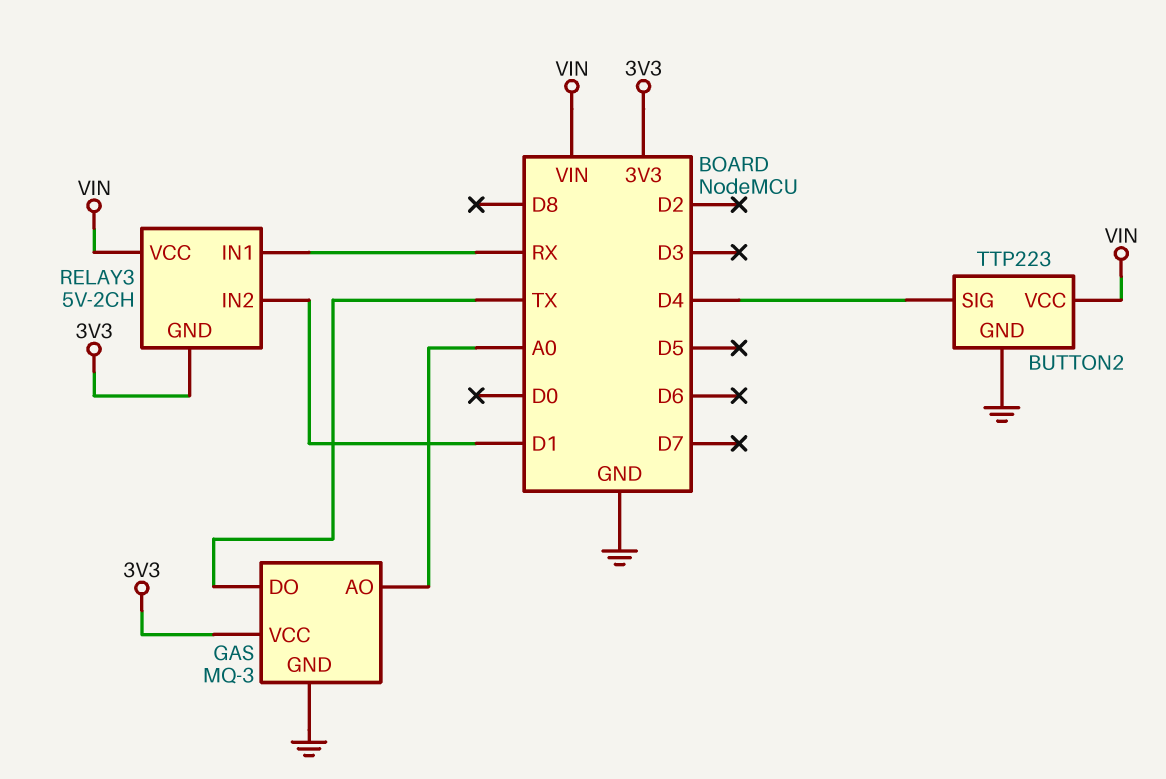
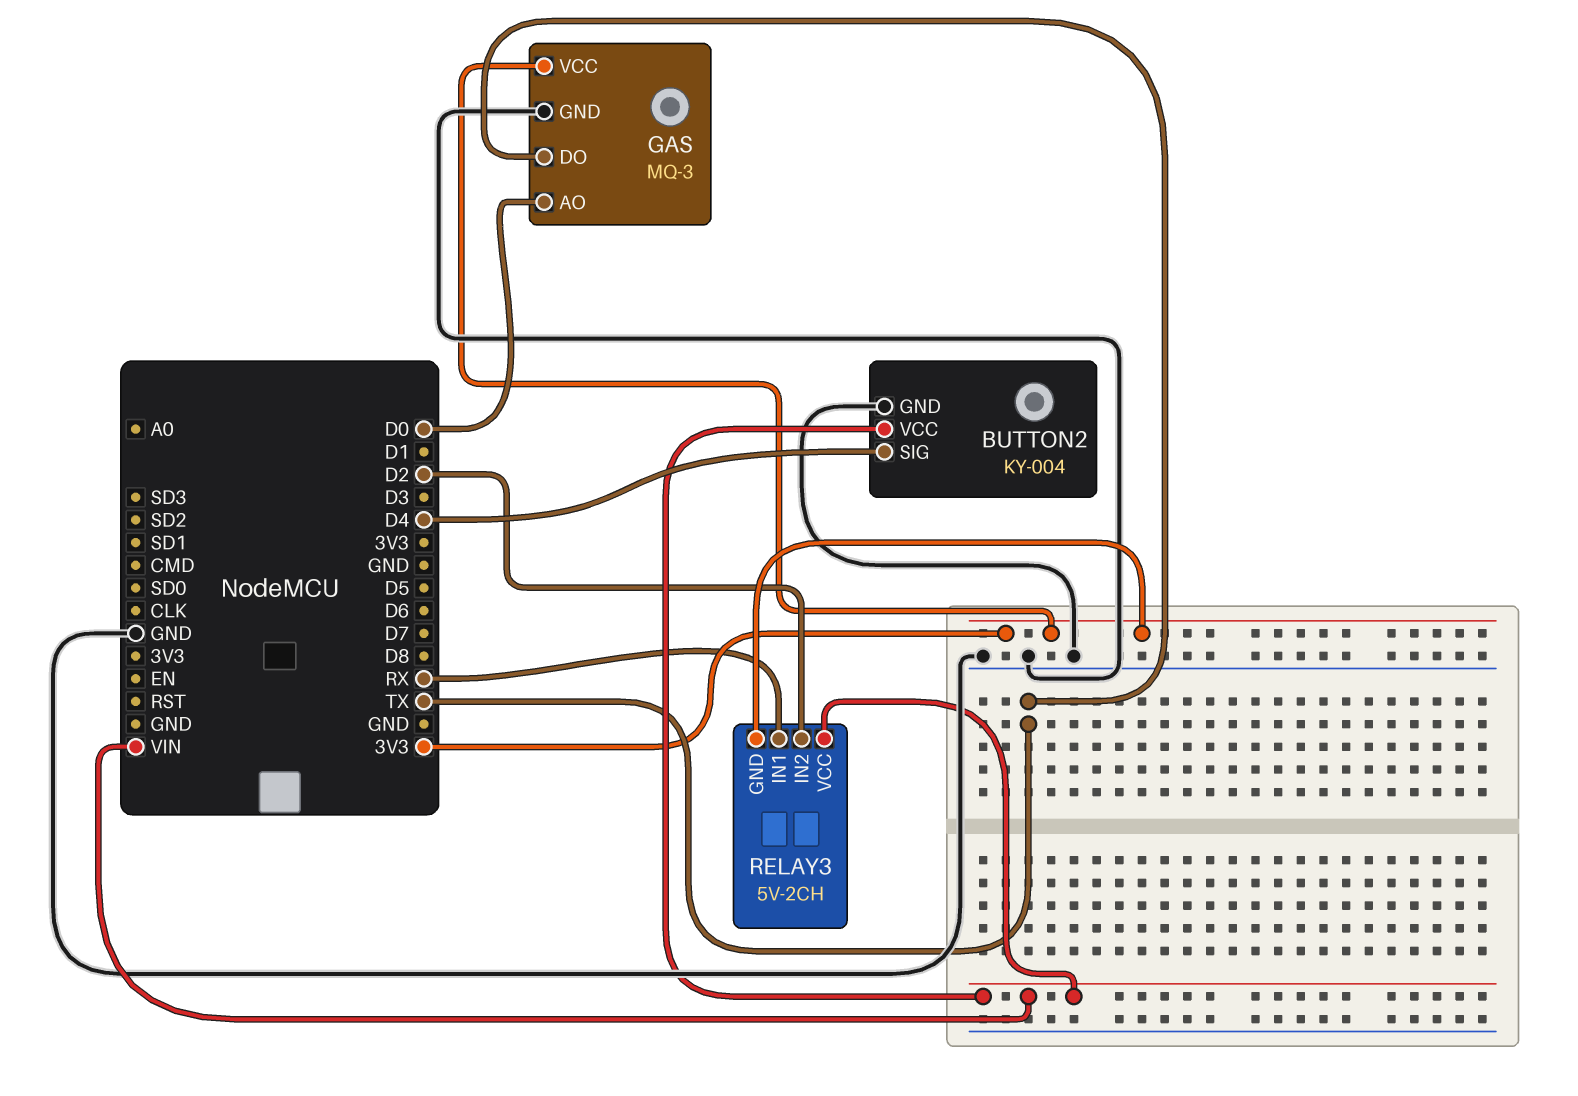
BUTTON2: TTP223 -> KY-004
GAS pin AO: A0 -> D0
RELAY3 pin IN2: D1 -> D2

